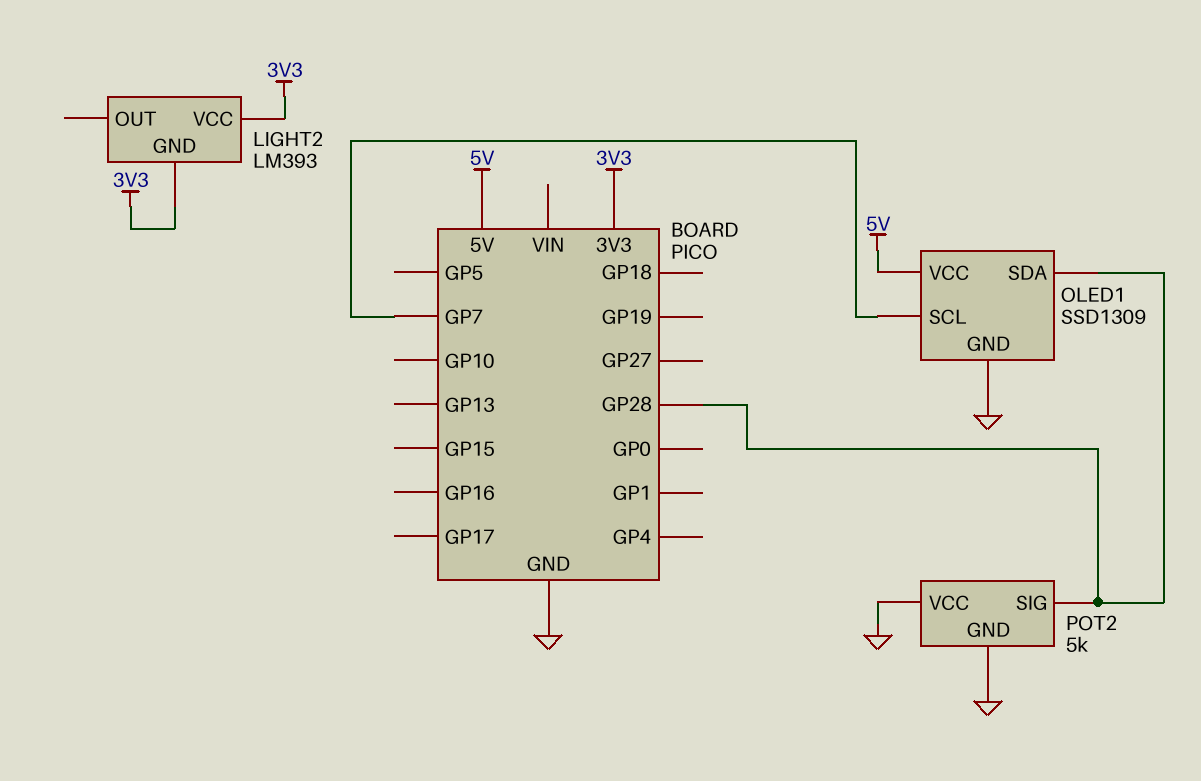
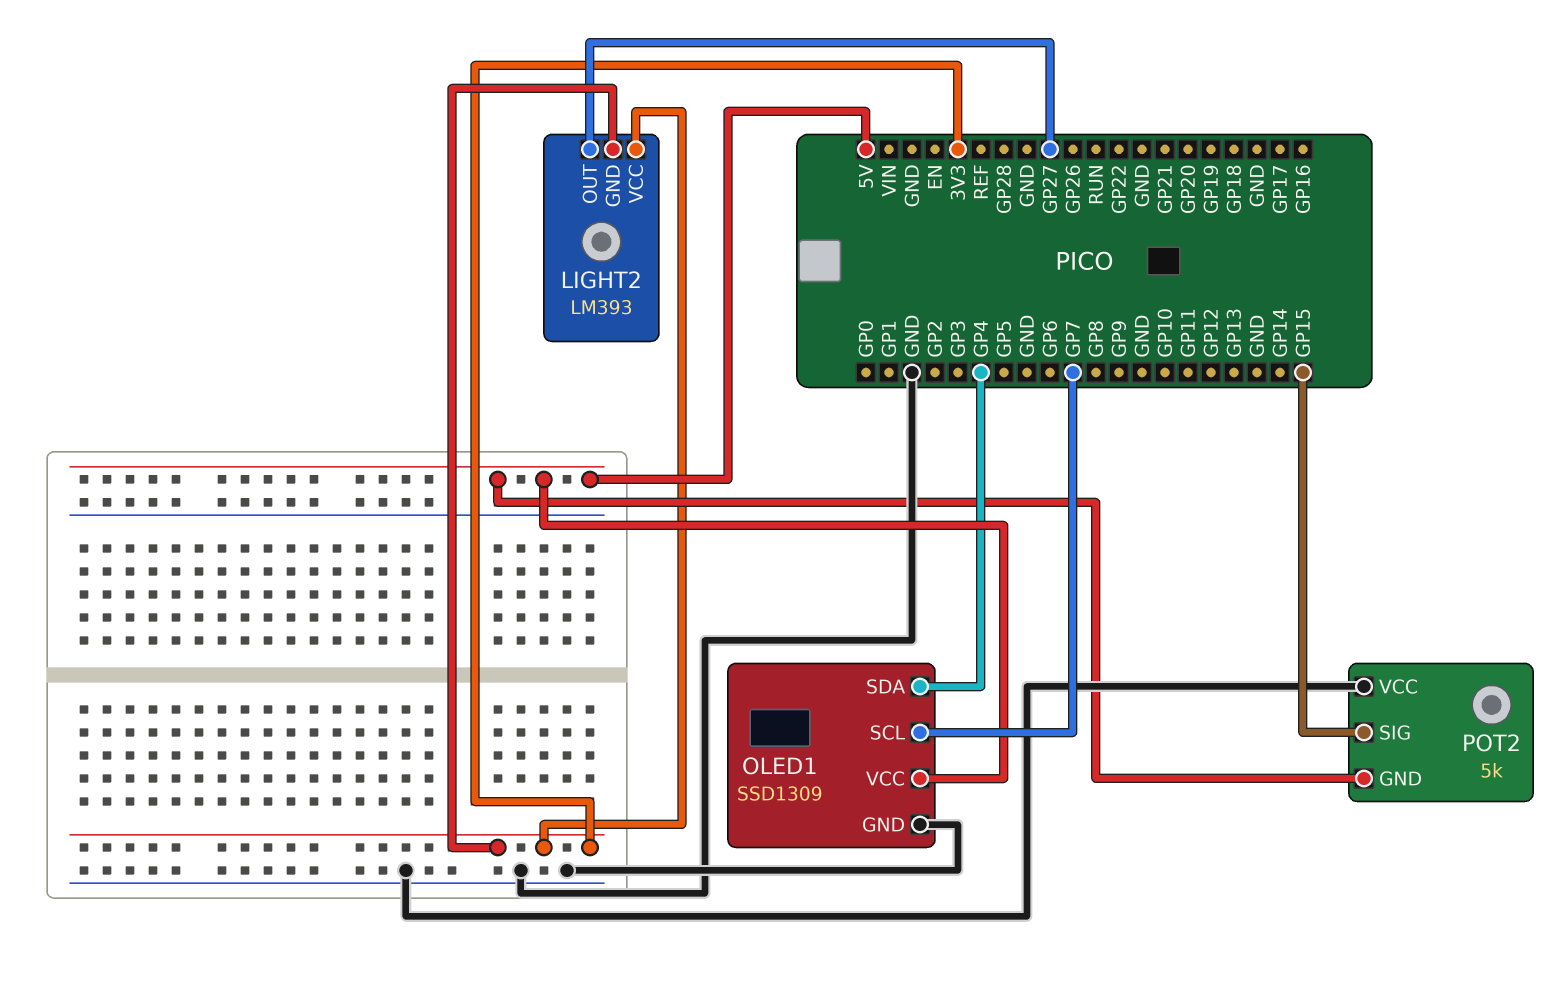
LIGHT2 pin OUT: none -> GP27
OLED1 pin SDA: GP28 -> GP4
POT2 pin GND: GND -> 5V
POT2 pin SIG: GP28 -> GP15

